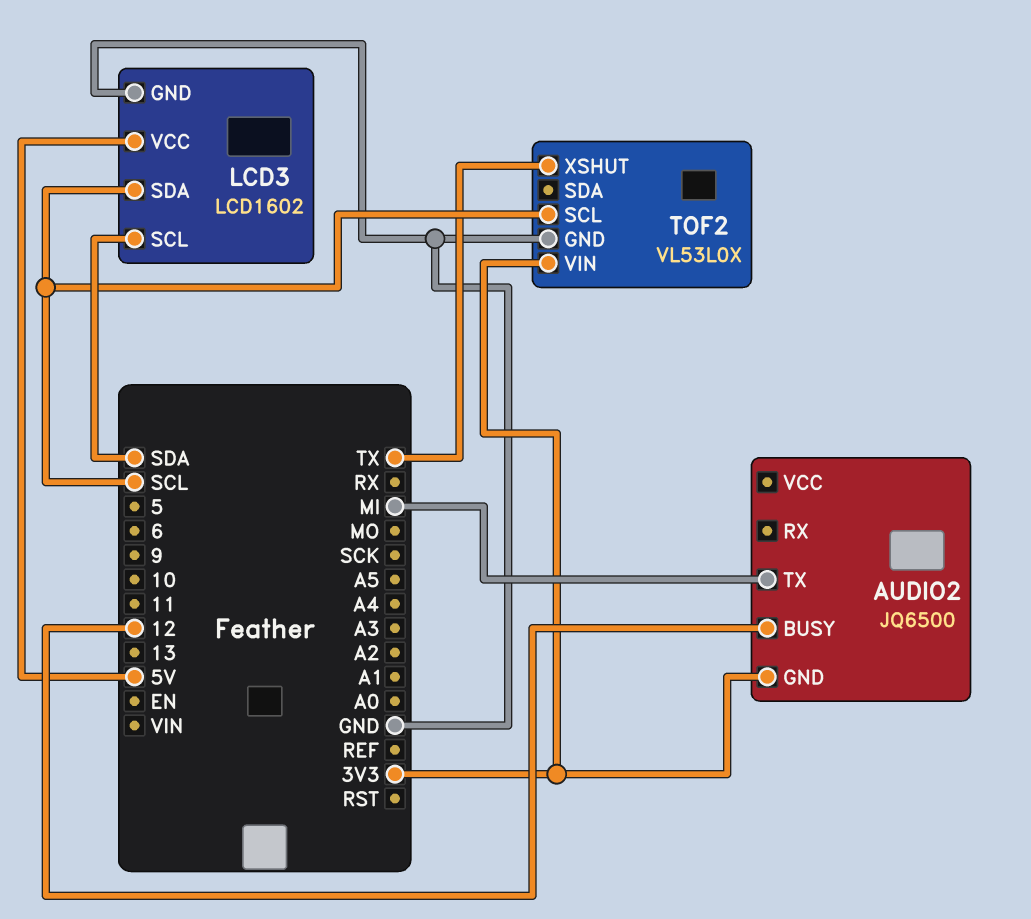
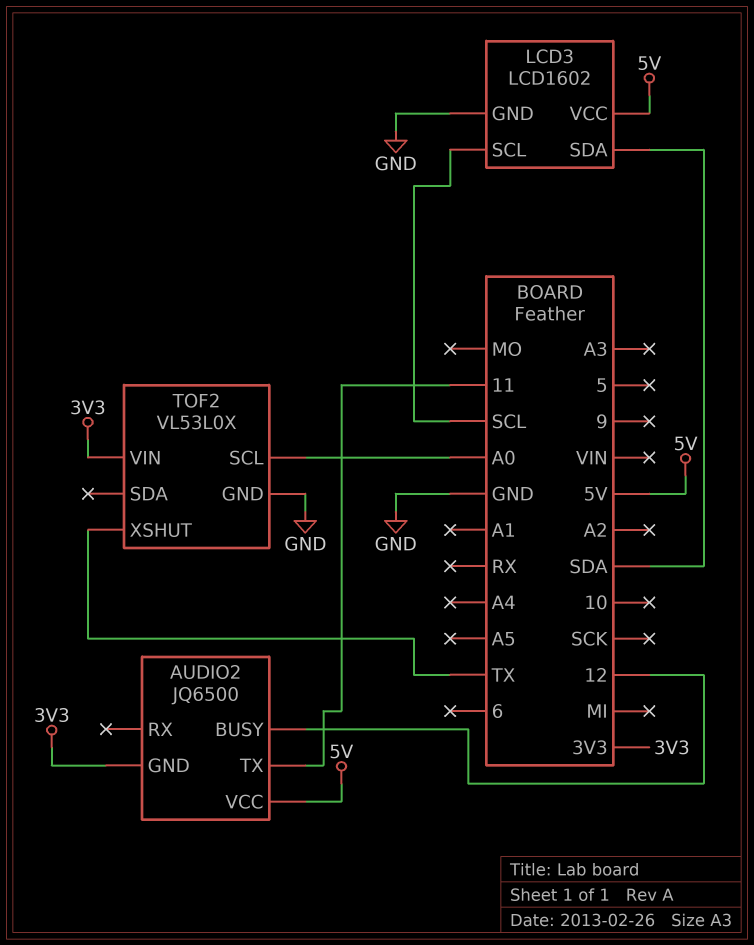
AUDIO2 pin TX: MI -> 11
AUDIO2 pin VCC: none -> 5V
LCD3 pin SCL: SDA -> SCL
LCD3 pin SDA: SCL -> SDA
TOF2 pin SCL: SCL -> A0

